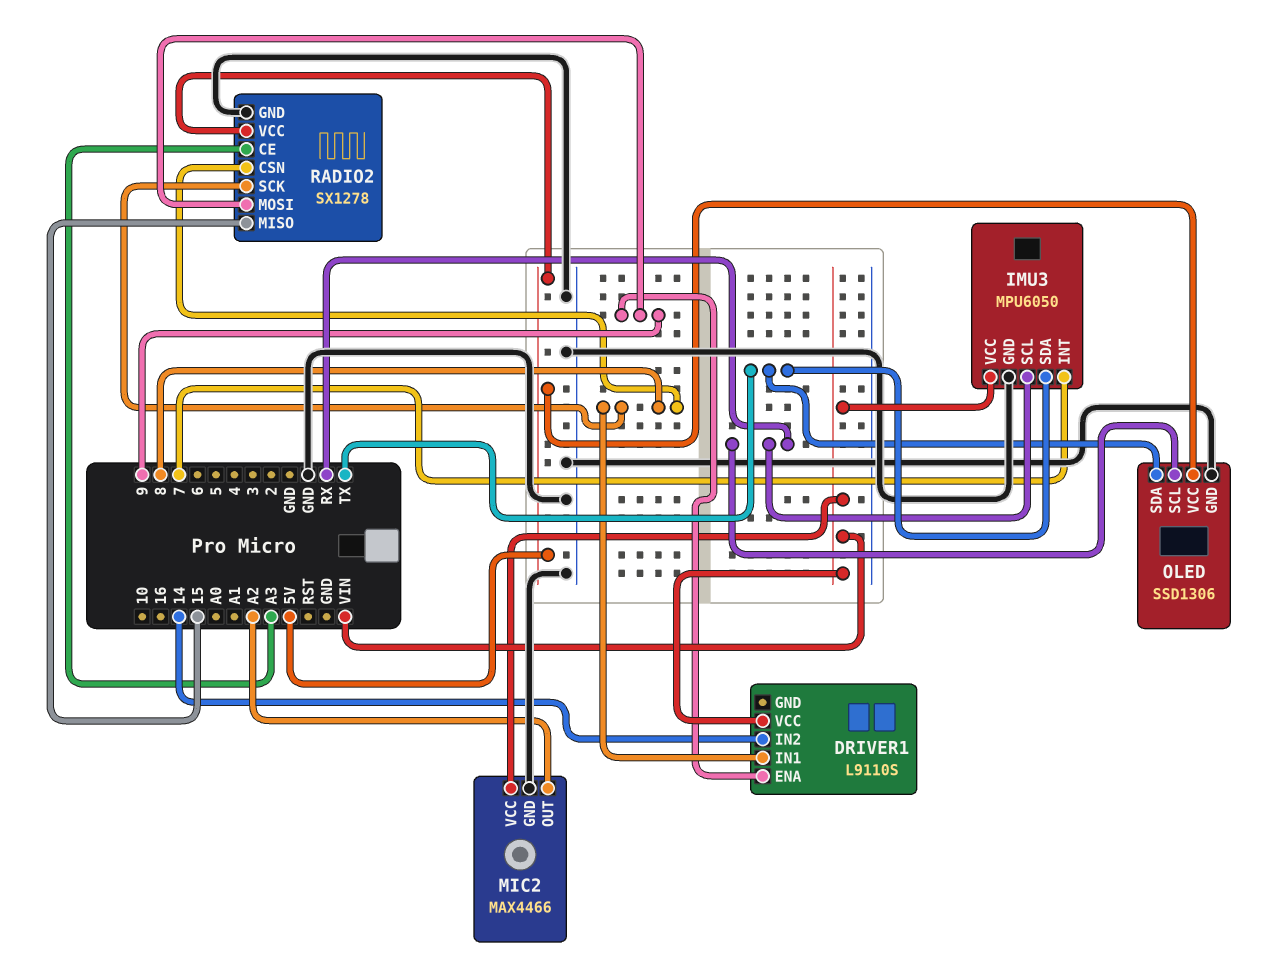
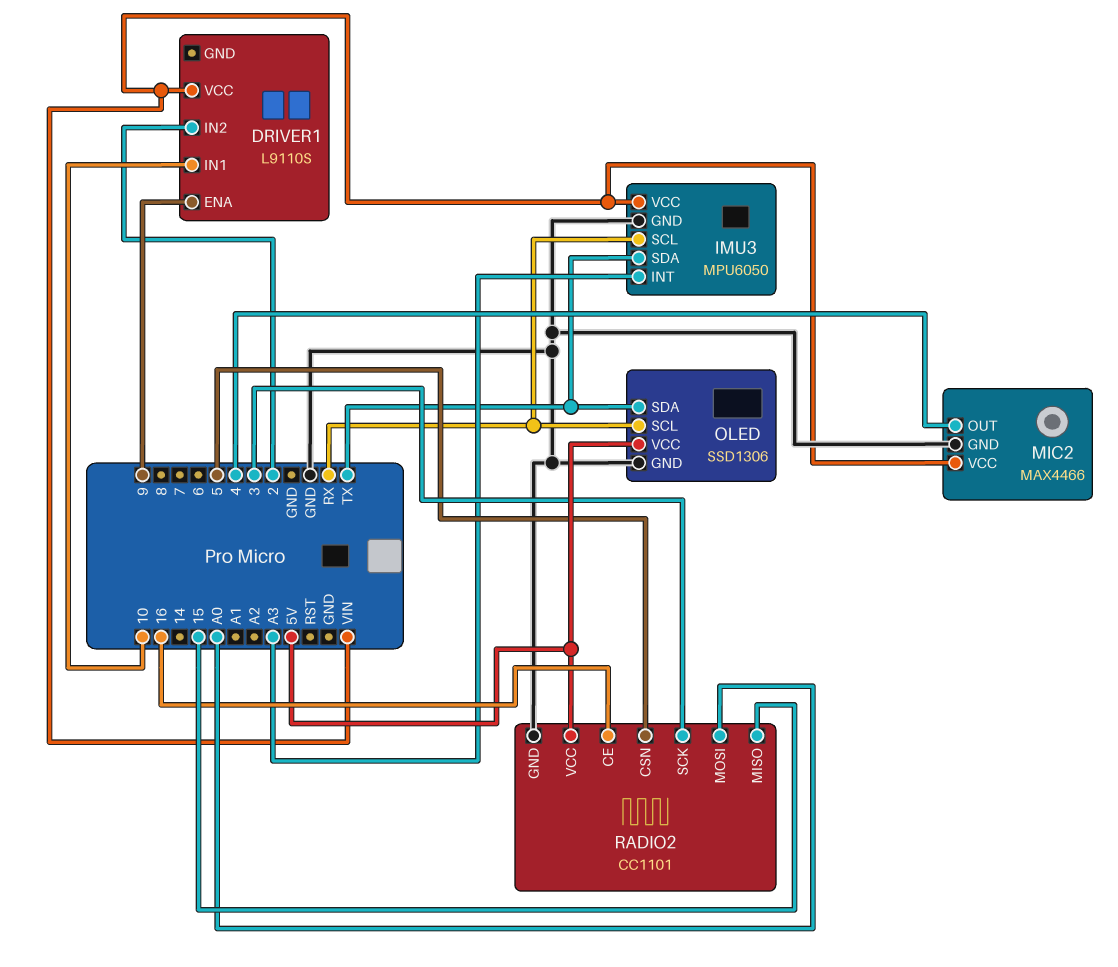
DRIVER1 pin IN1: 8 -> 10
DRIVER1 pin IN2: 14 -> 2
IMU3 pin INT: 7 -> A3
MIC2 pin OUT: A2 -> 4
RADIO2: SX1278 -> CC1101
RADIO2 pin CE: A3 -> 16
RADIO2 pin CSN: 8 -> 5
RADIO2 pin MOSI: 9 -> A0
RADIO2 pin SCK: 8 -> 3

